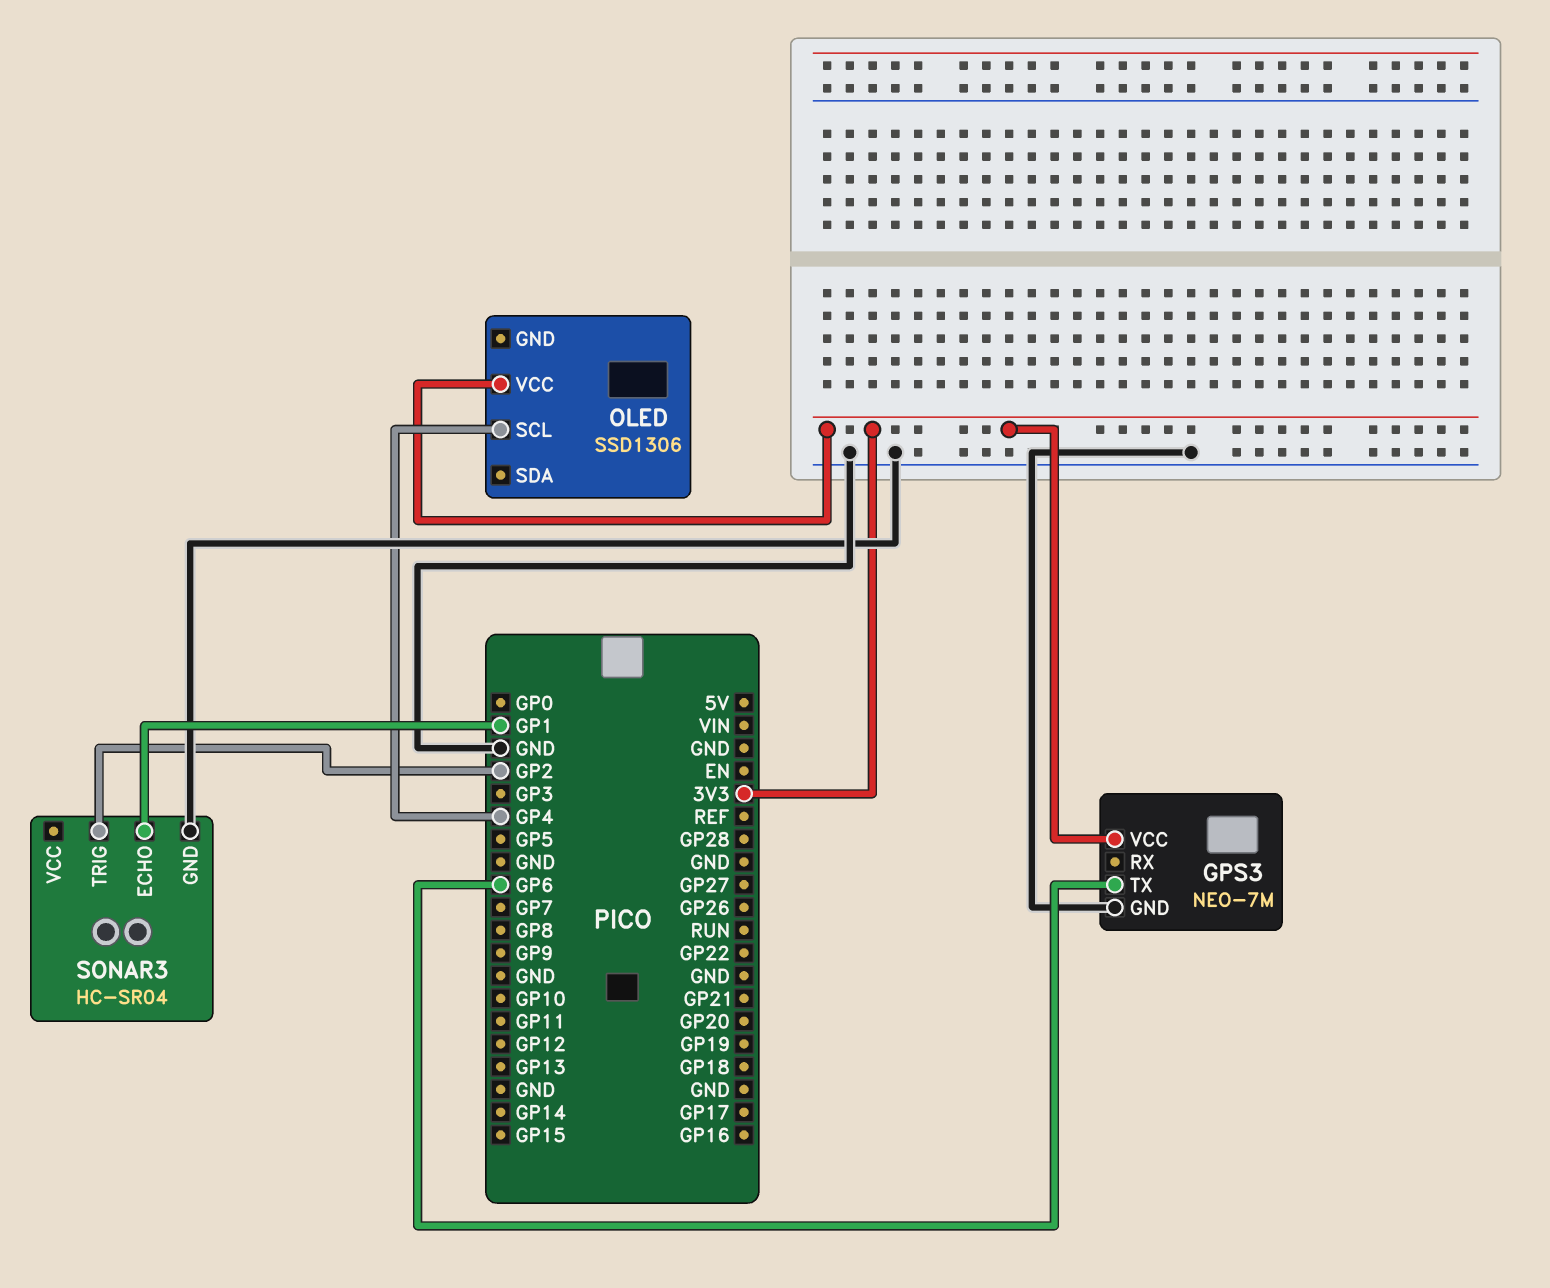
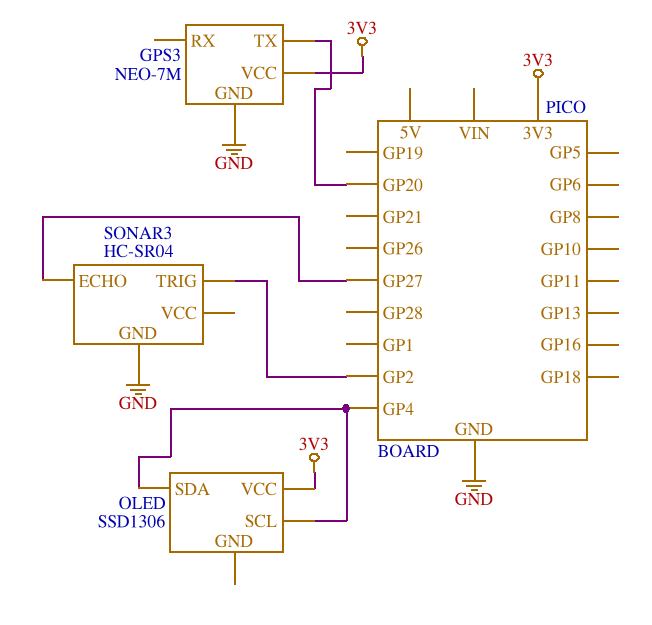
GPS3 pin TX: GP6 -> GP20
OLED pin SDA: none -> GP4
SONAR3 pin ECHO: GP1 -> GP27

